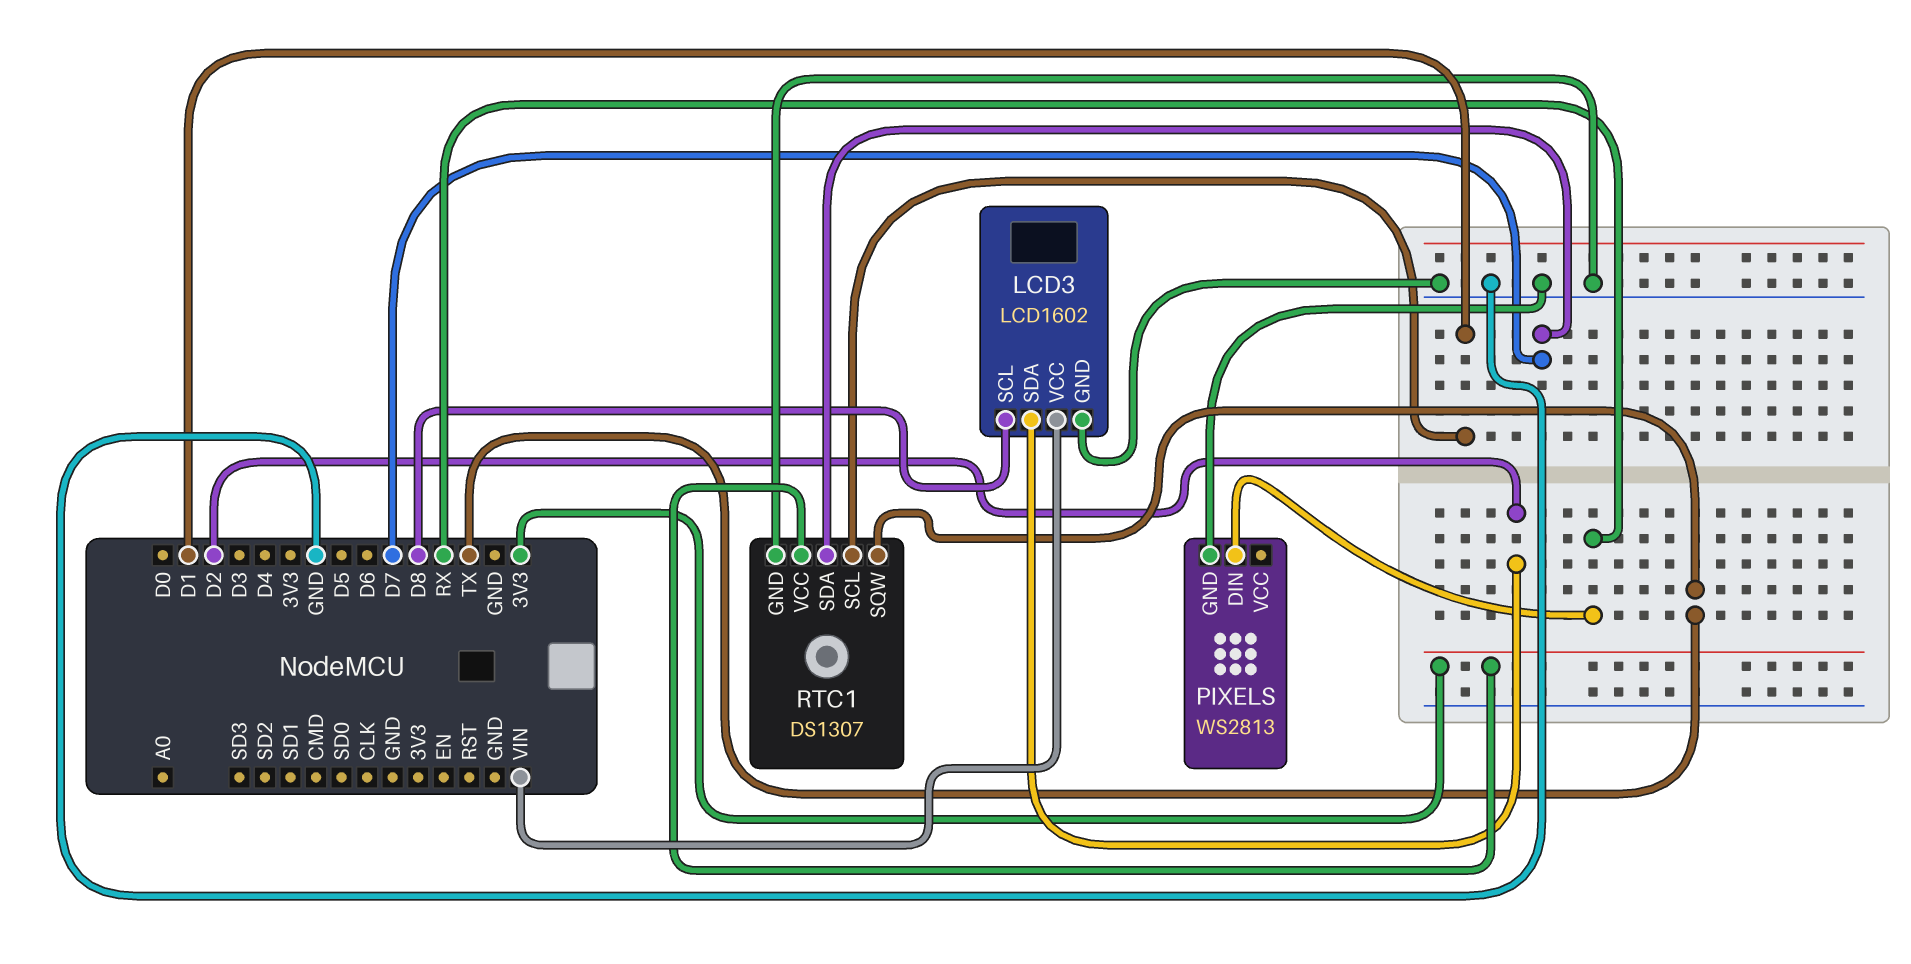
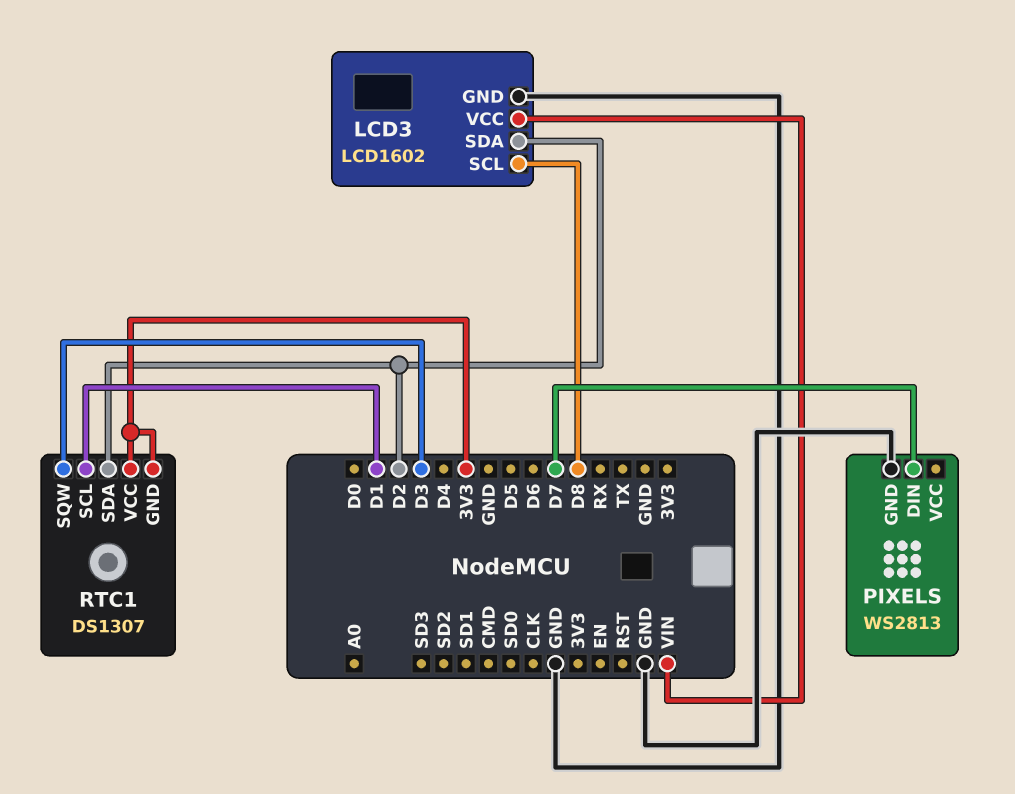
PIXELS pin DIN: RX -> D7
RTC1 pin GND: GND -> 3V3
RTC1 pin SDA: D7 -> D2
RTC1 pin SQW: TX -> D3

